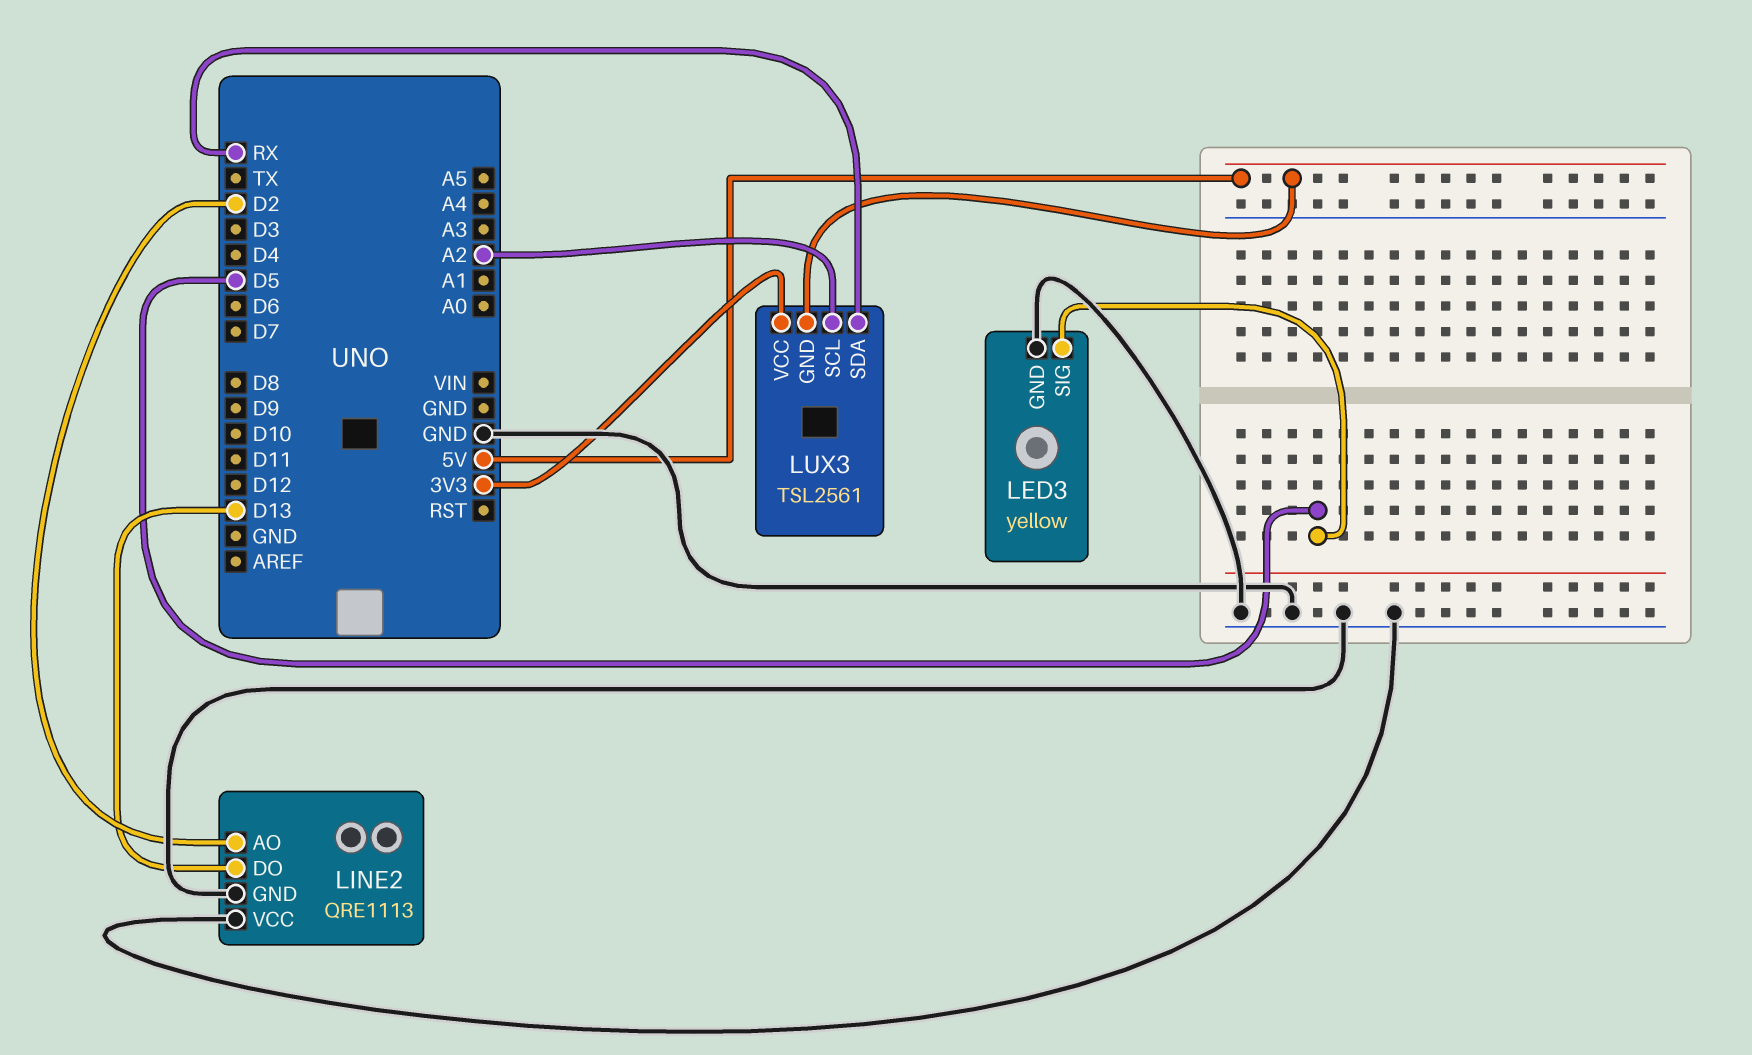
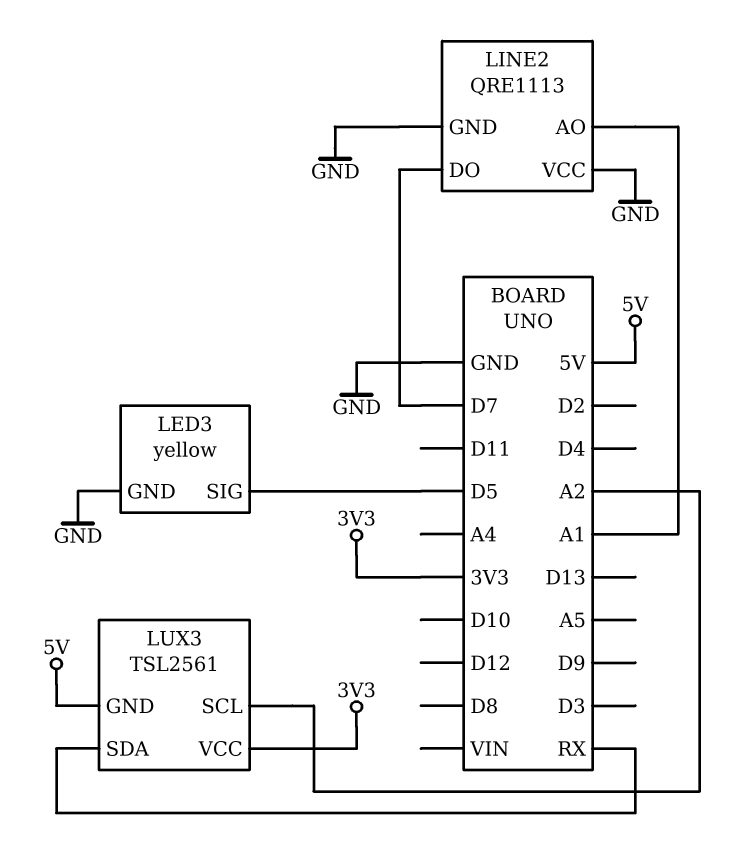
LINE2 pin AO: D2 -> A1
LINE2 pin DO: D13 -> D7

